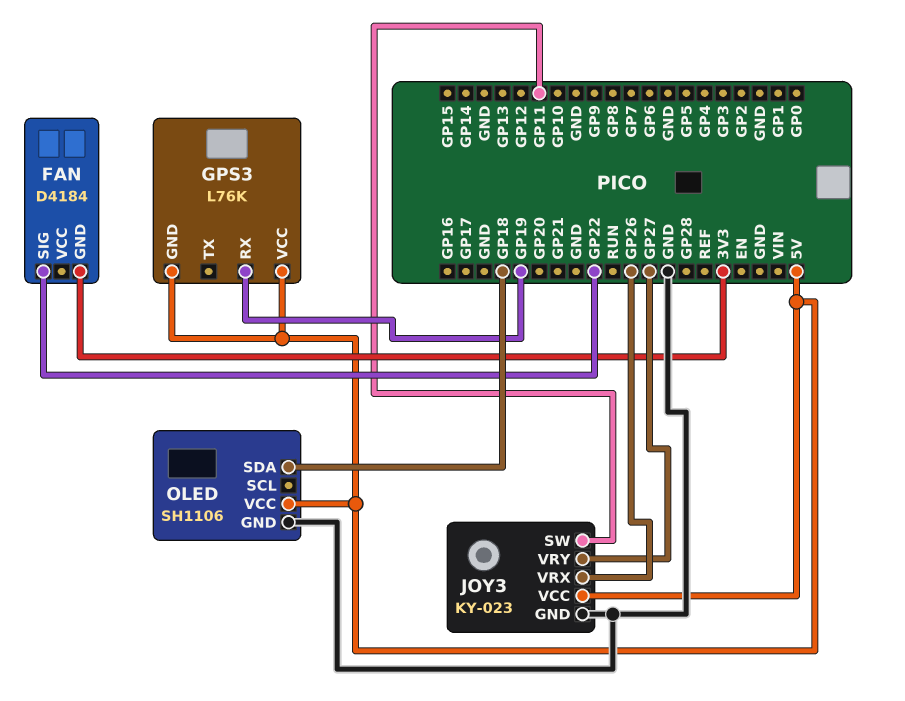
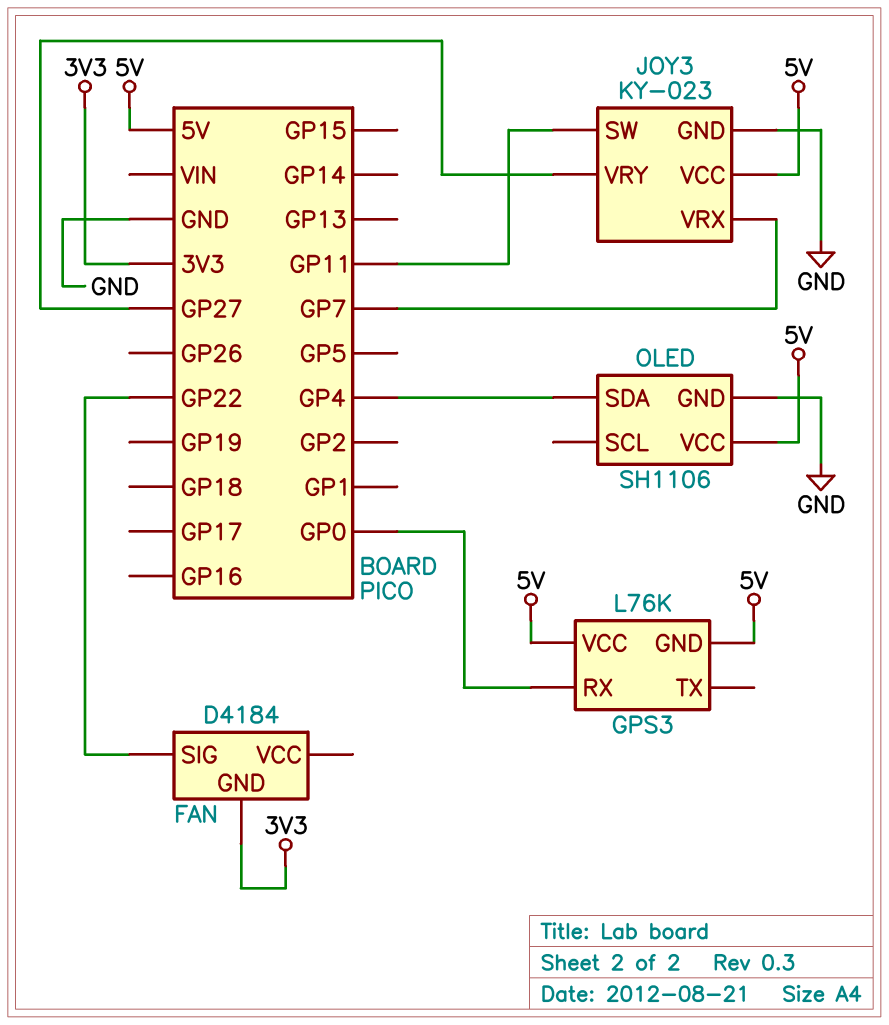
GPS3 pin RX: GP19 -> GP0
JOY3 pin VRX: GP26 -> GP7
OLED pin SDA: GP18 -> GP4

